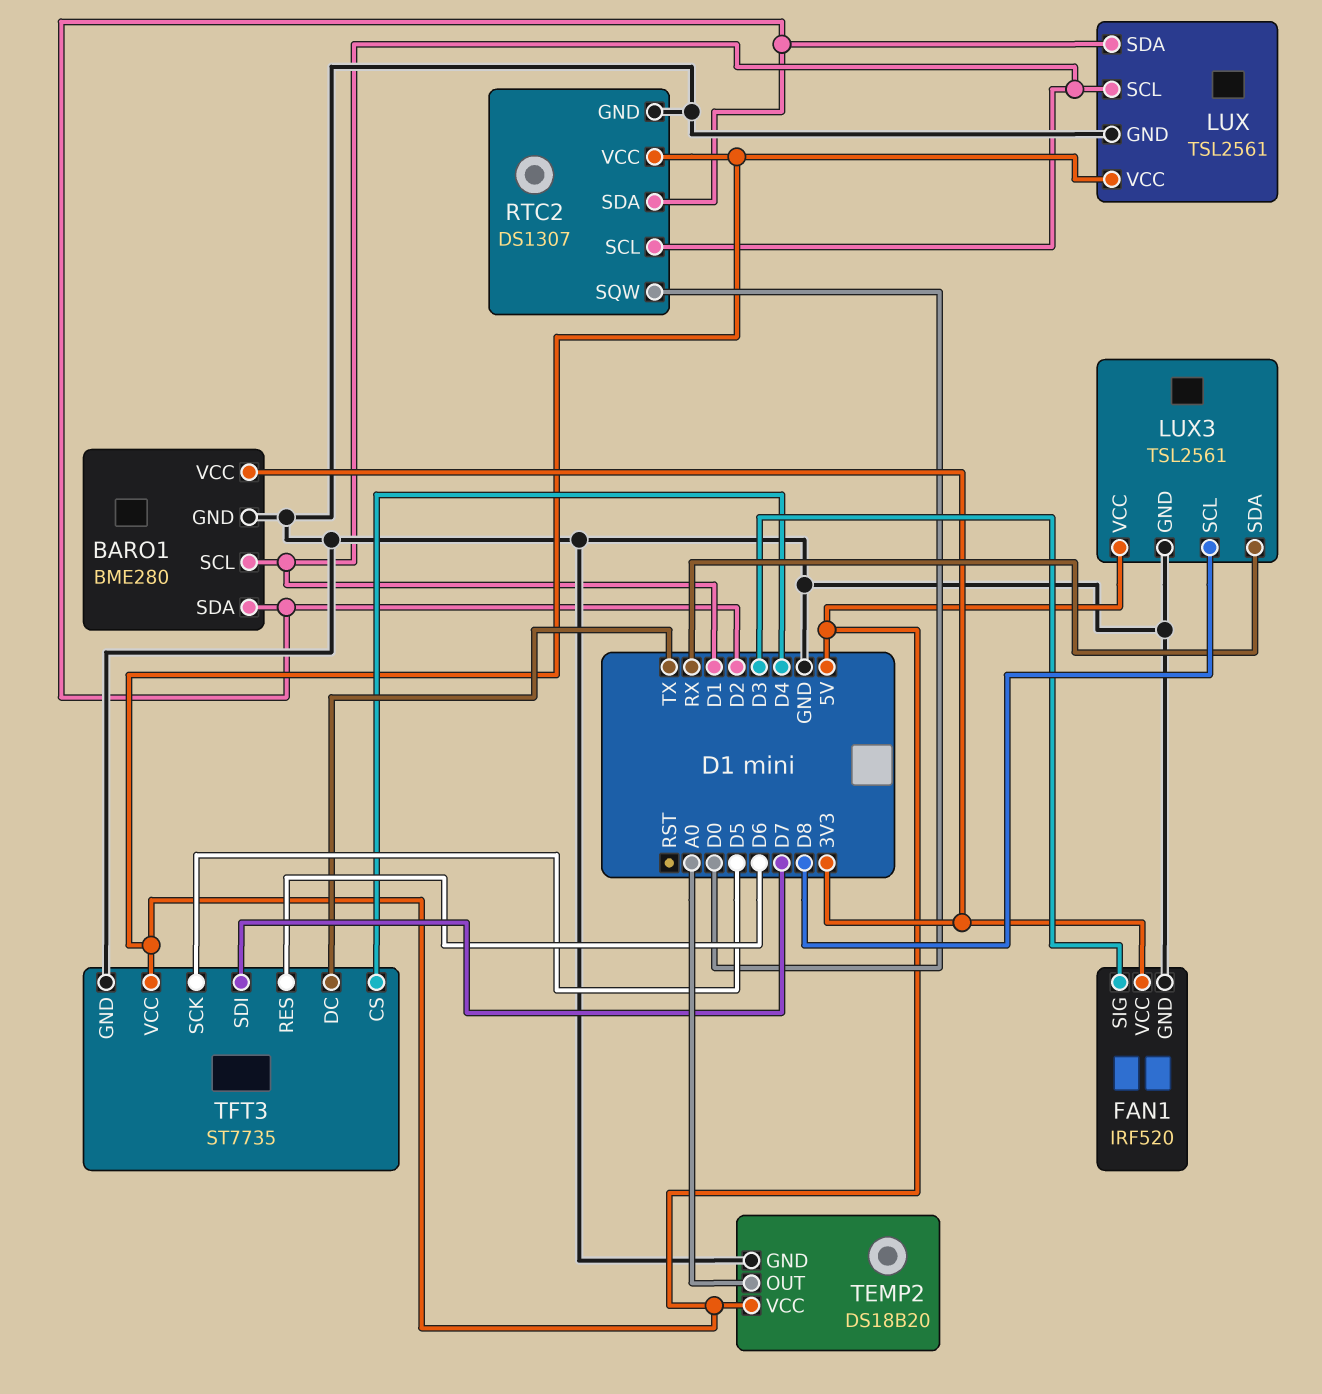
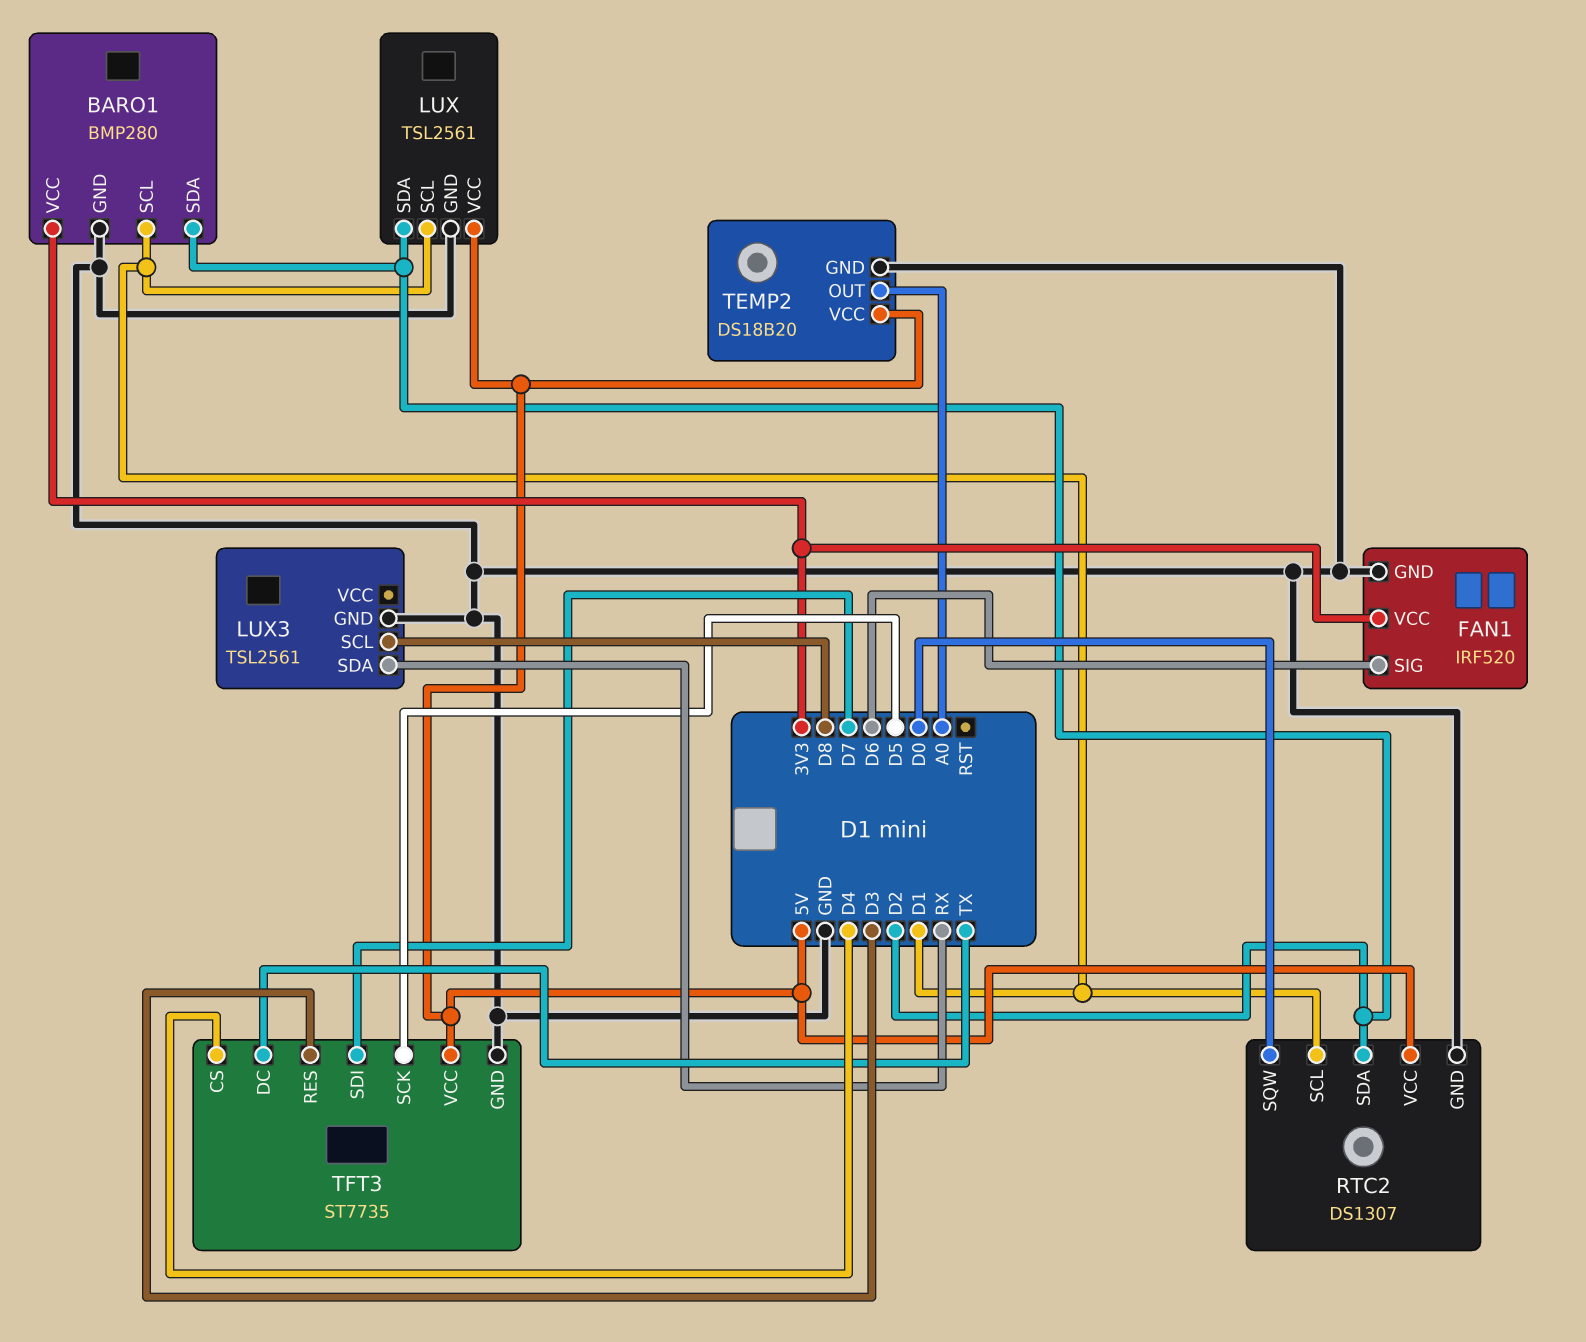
BARO1: BME280 -> BMP280
FAN1 pin SIG: D3 -> D6
LUX3 pin VCC: 5V -> none
TFT3 pin RES: D6 -> D3

